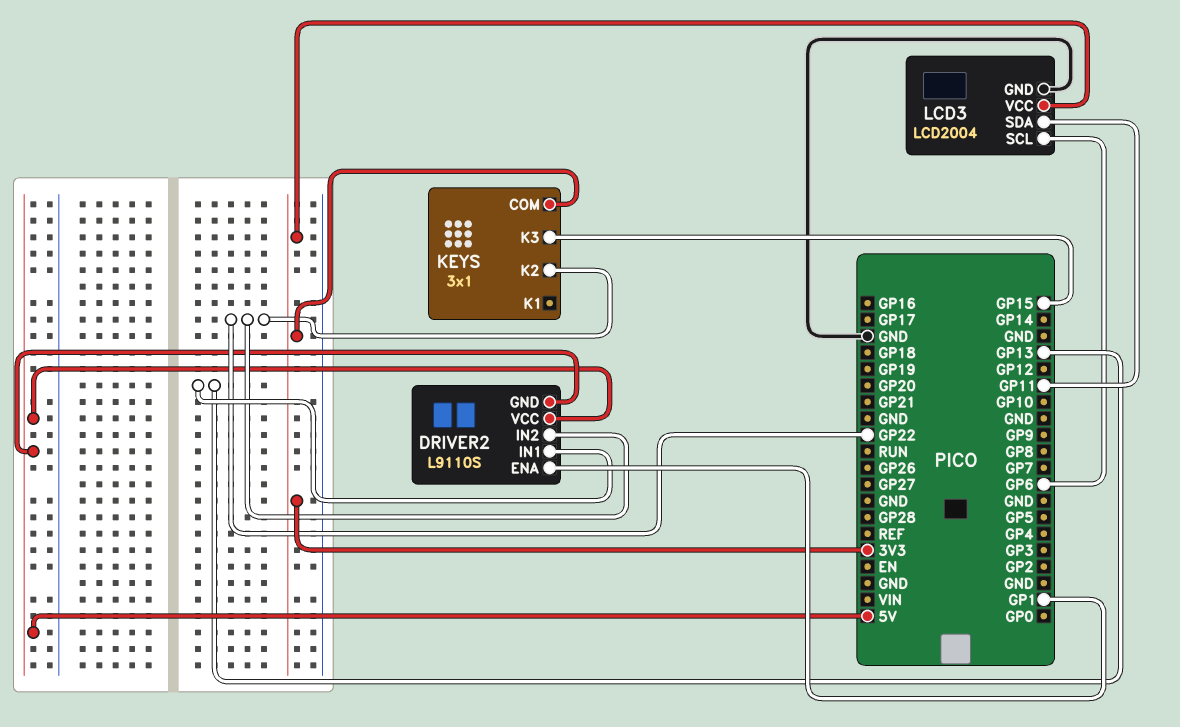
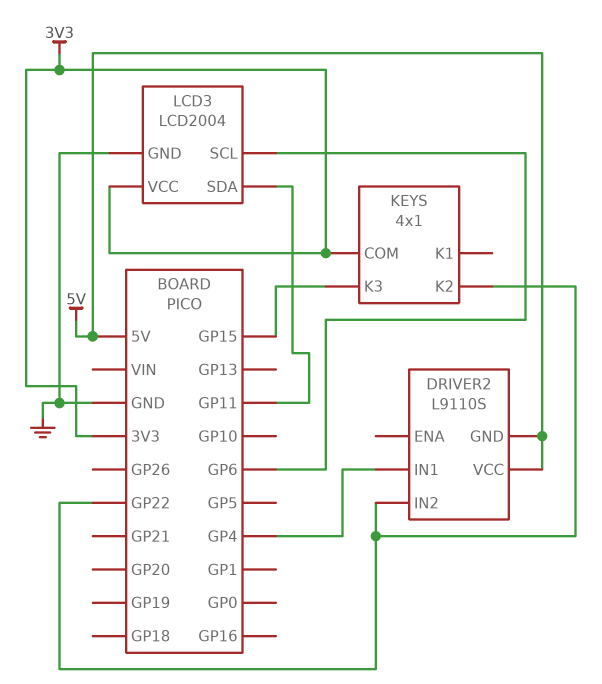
DRIVER2 pin ENA: GP1 -> none
DRIVER2 pin IN1: GP13 -> GP4
KEYS: 3x1 -> 4x1

